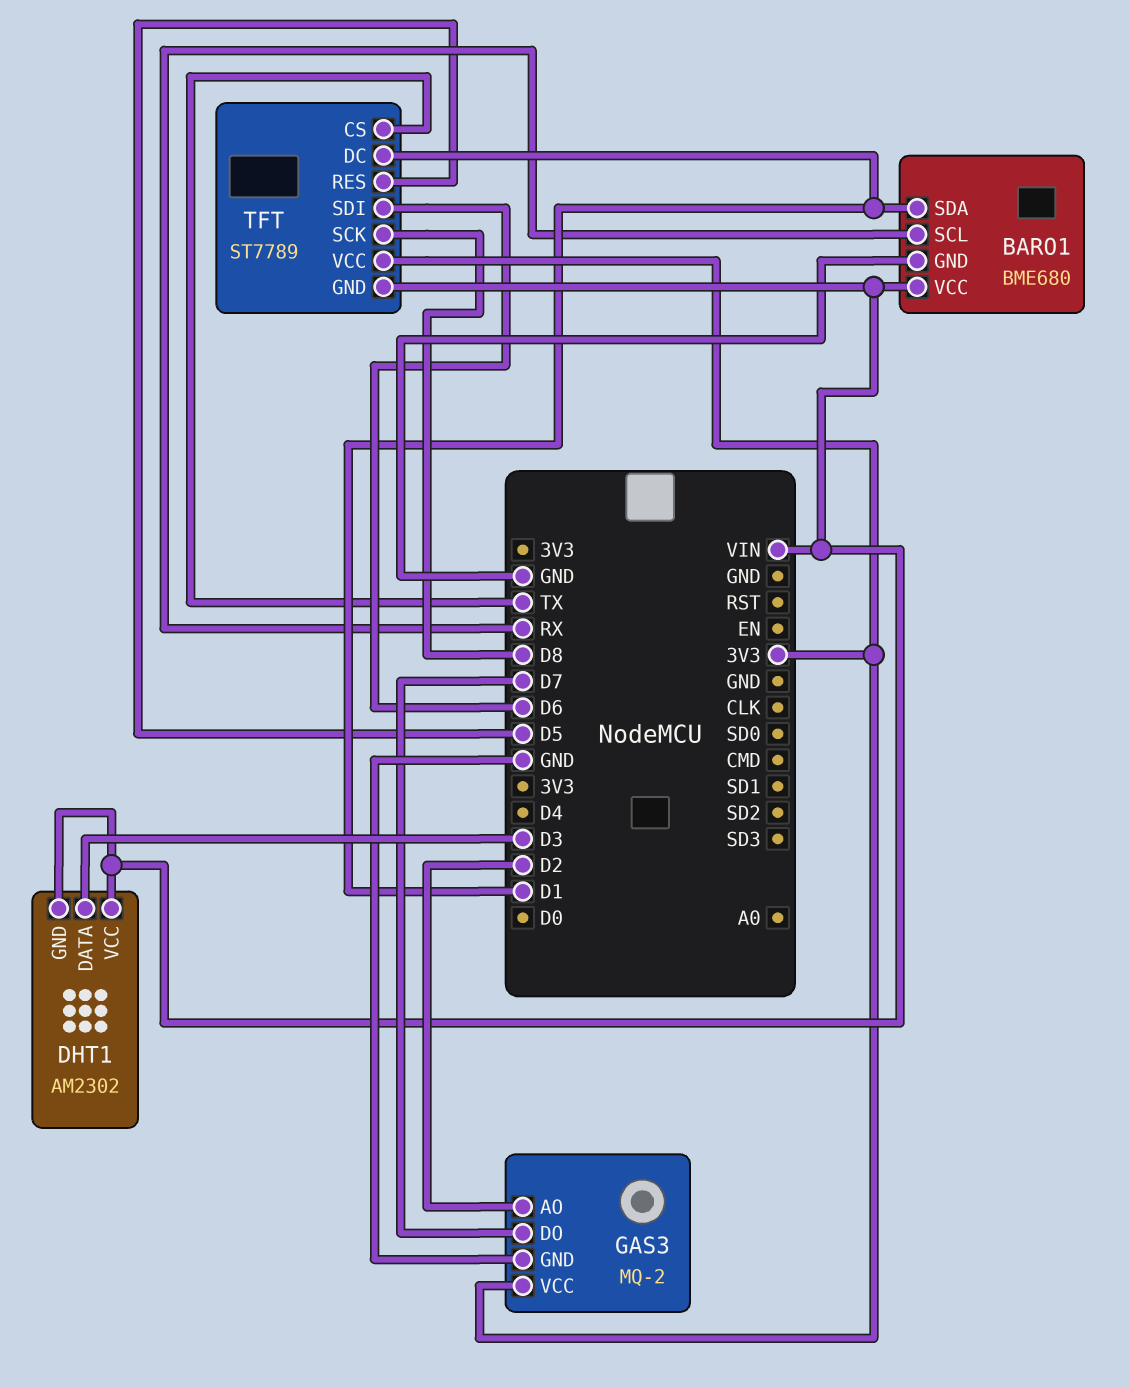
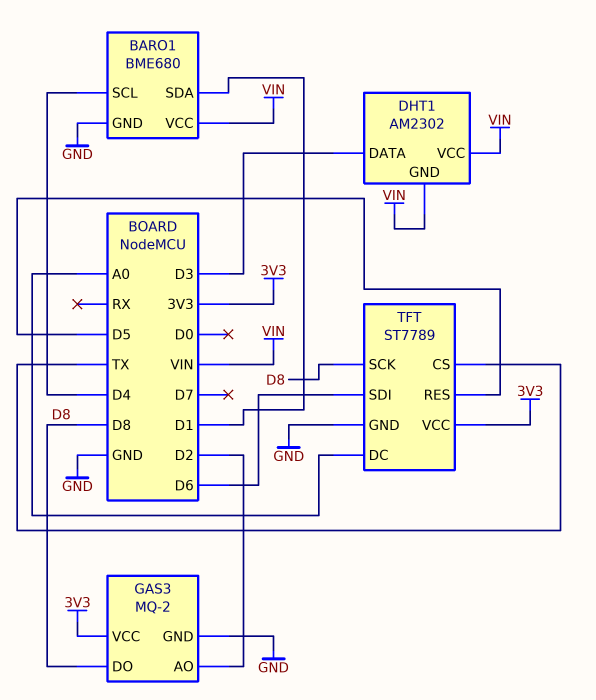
BARO1 pin SCL: RX -> D4
GAS3 pin DO: D7 -> D8
TFT pin DC: D1 -> A0
TFT pin GND: VIN -> GND

